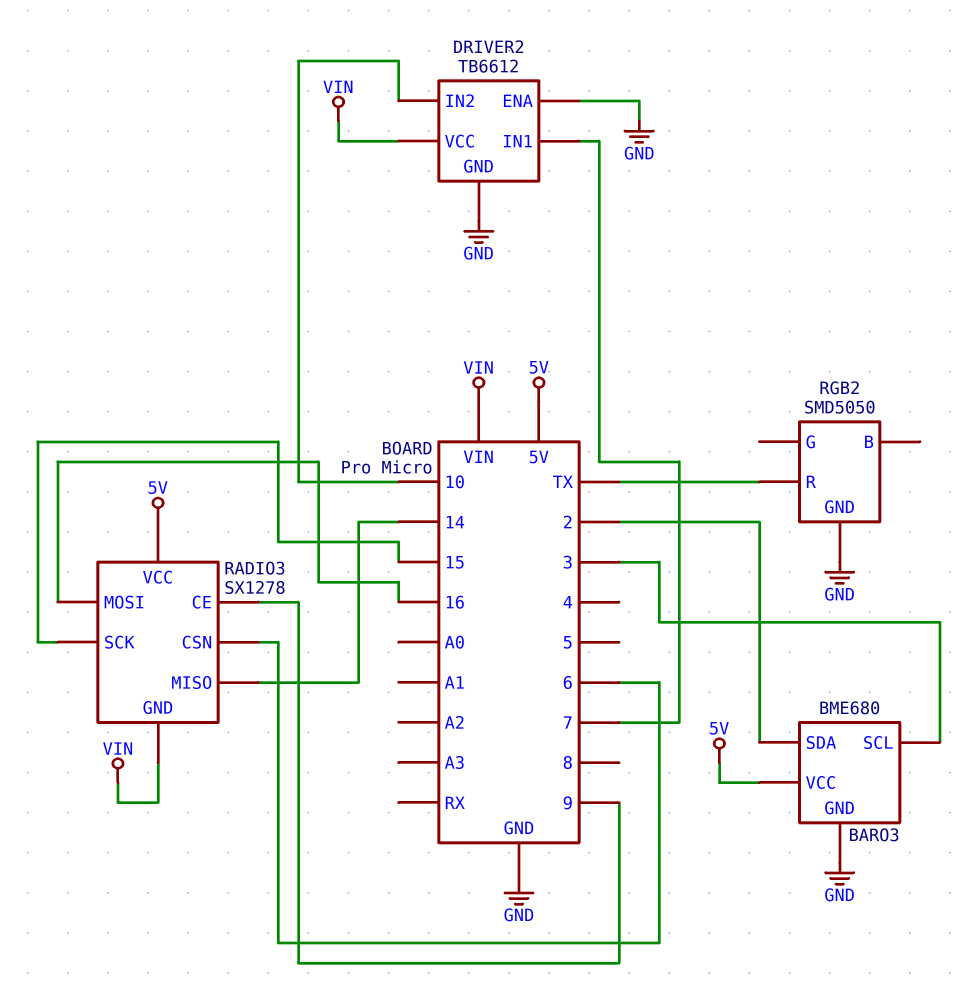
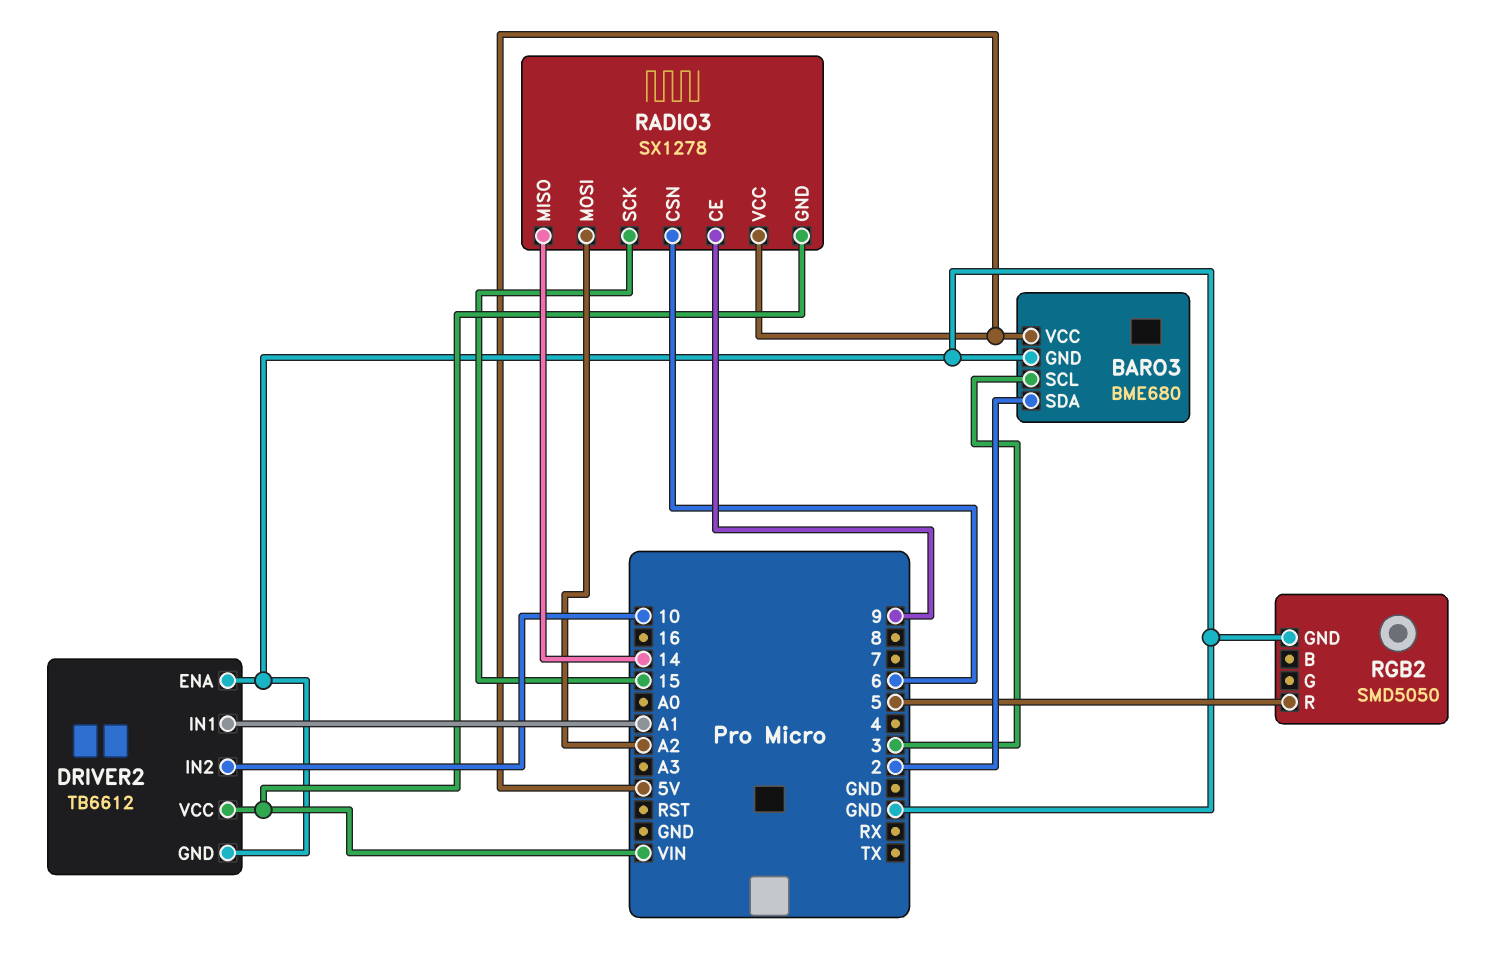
DRIVER2 pin IN1: 7 -> A1
RADIO3 pin MOSI: 16 -> A2
RGB2 pin R: TX -> 5

